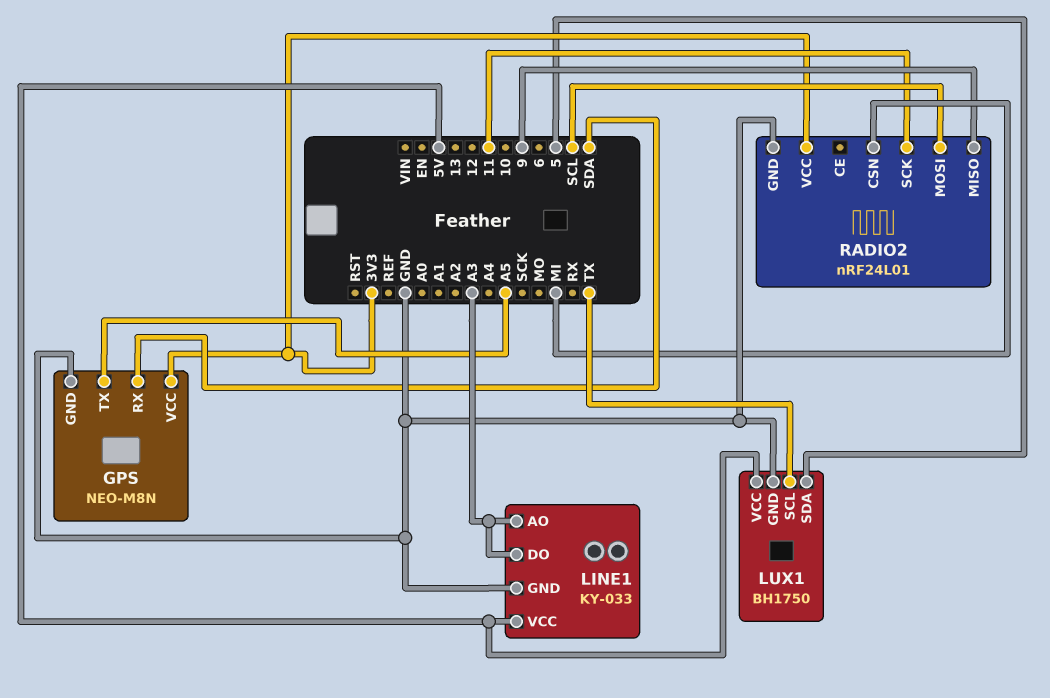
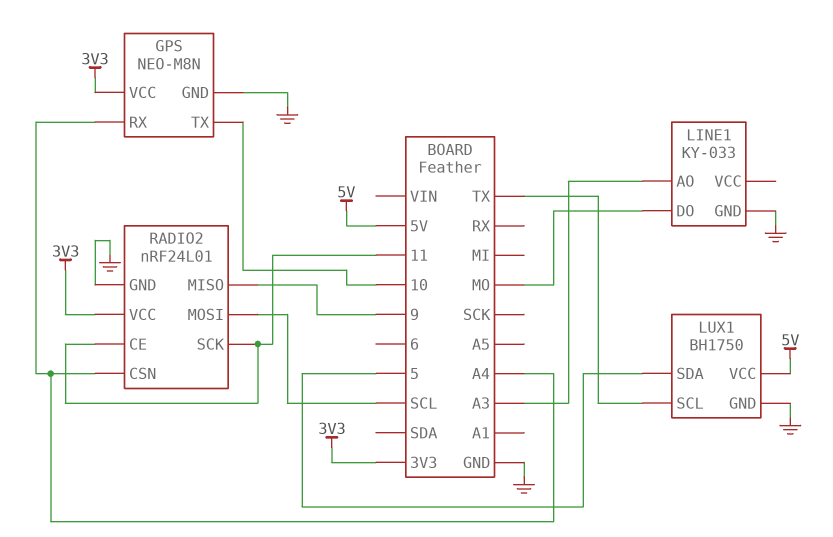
GPS pin RX: SDA -> A4
GPS pin TX: A5 -> 10
LINE1 pin DO: A3 -> MO
LINE1 pin VCC: 5V -> none
RADIO2 pin CE: none -> 11
RADIO2 pin CSN: MI -> A4

